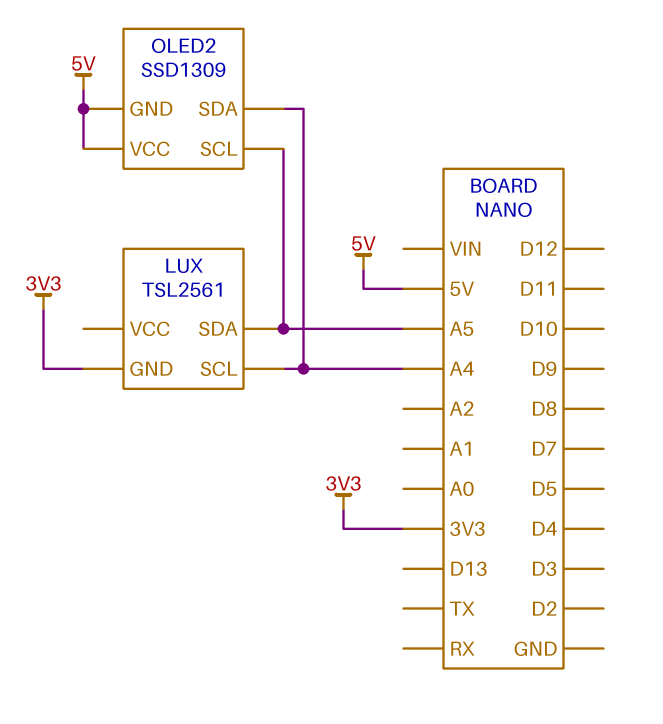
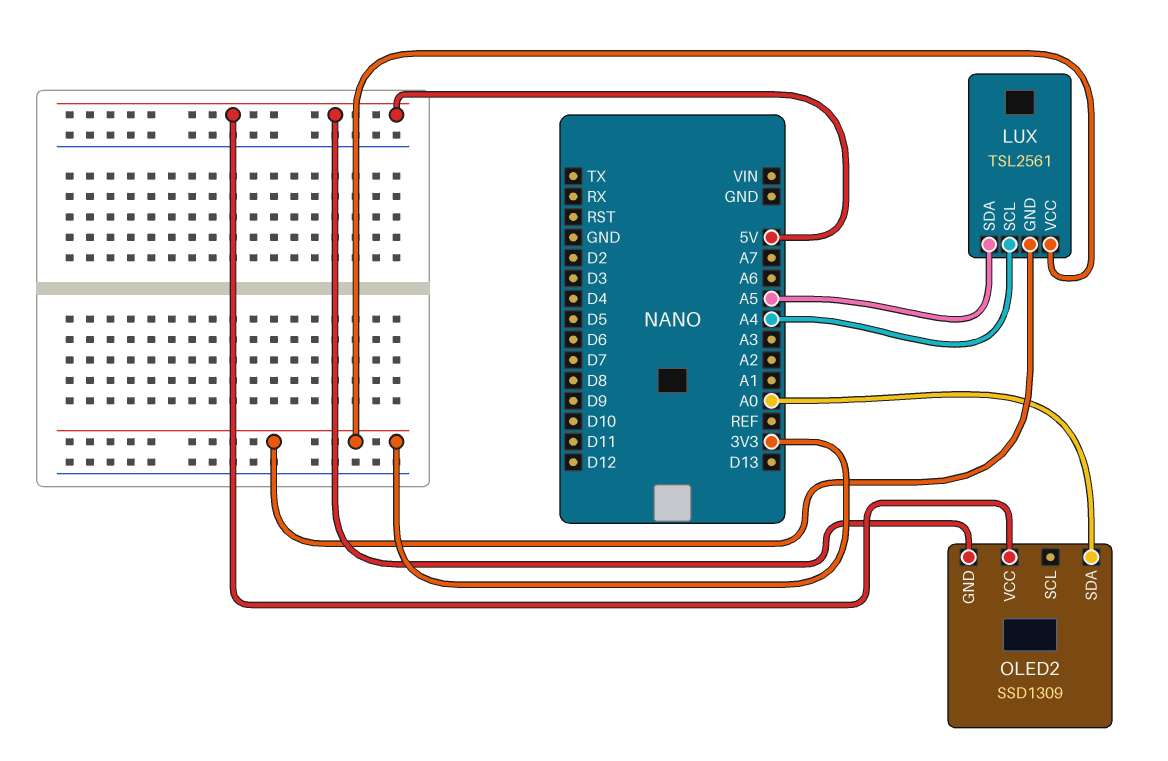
LUX pin VCC: none -> 3V3
OLED2 pin SCL: A5 -> none
OLED2 pin SDA: A4 -> A0

